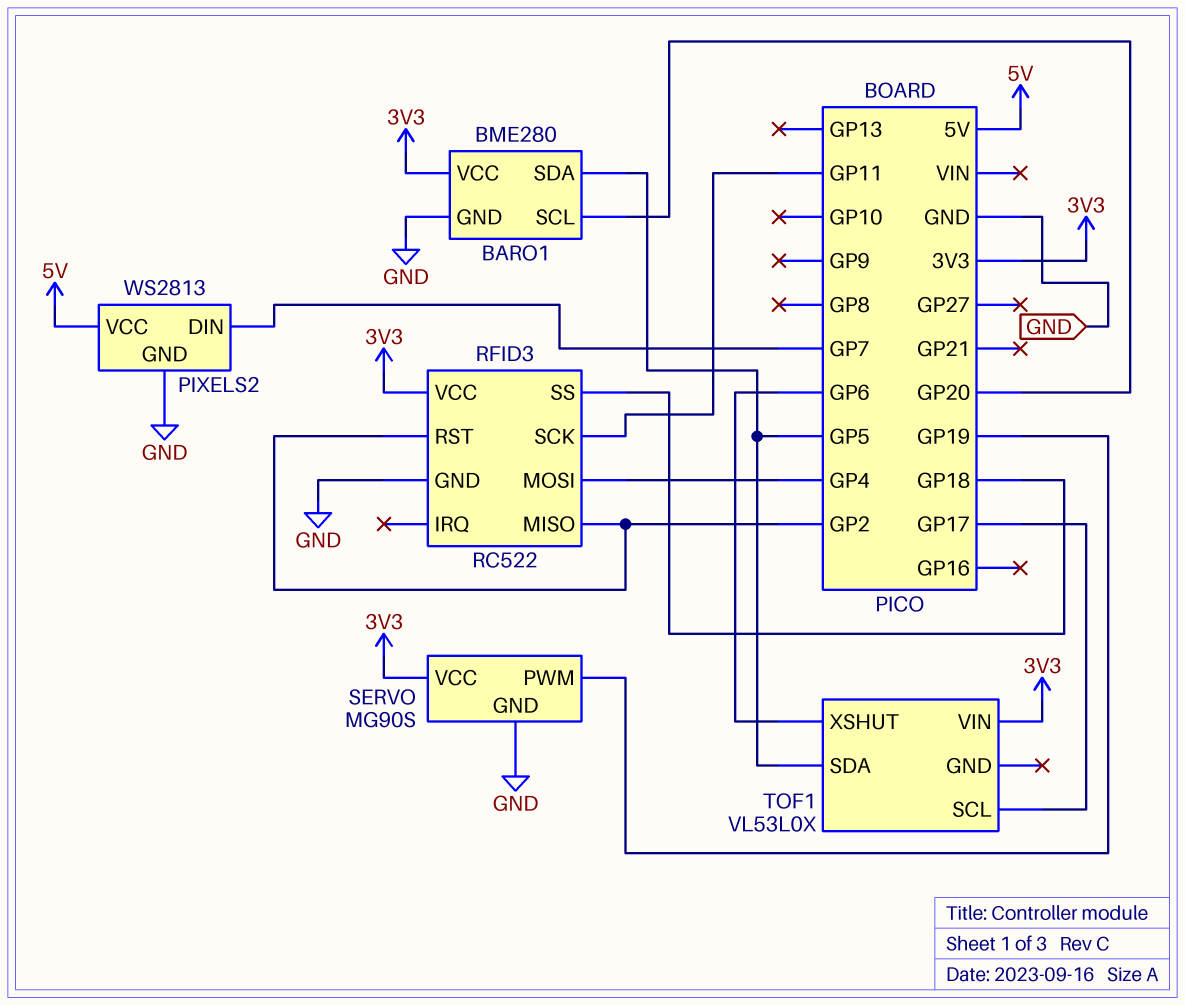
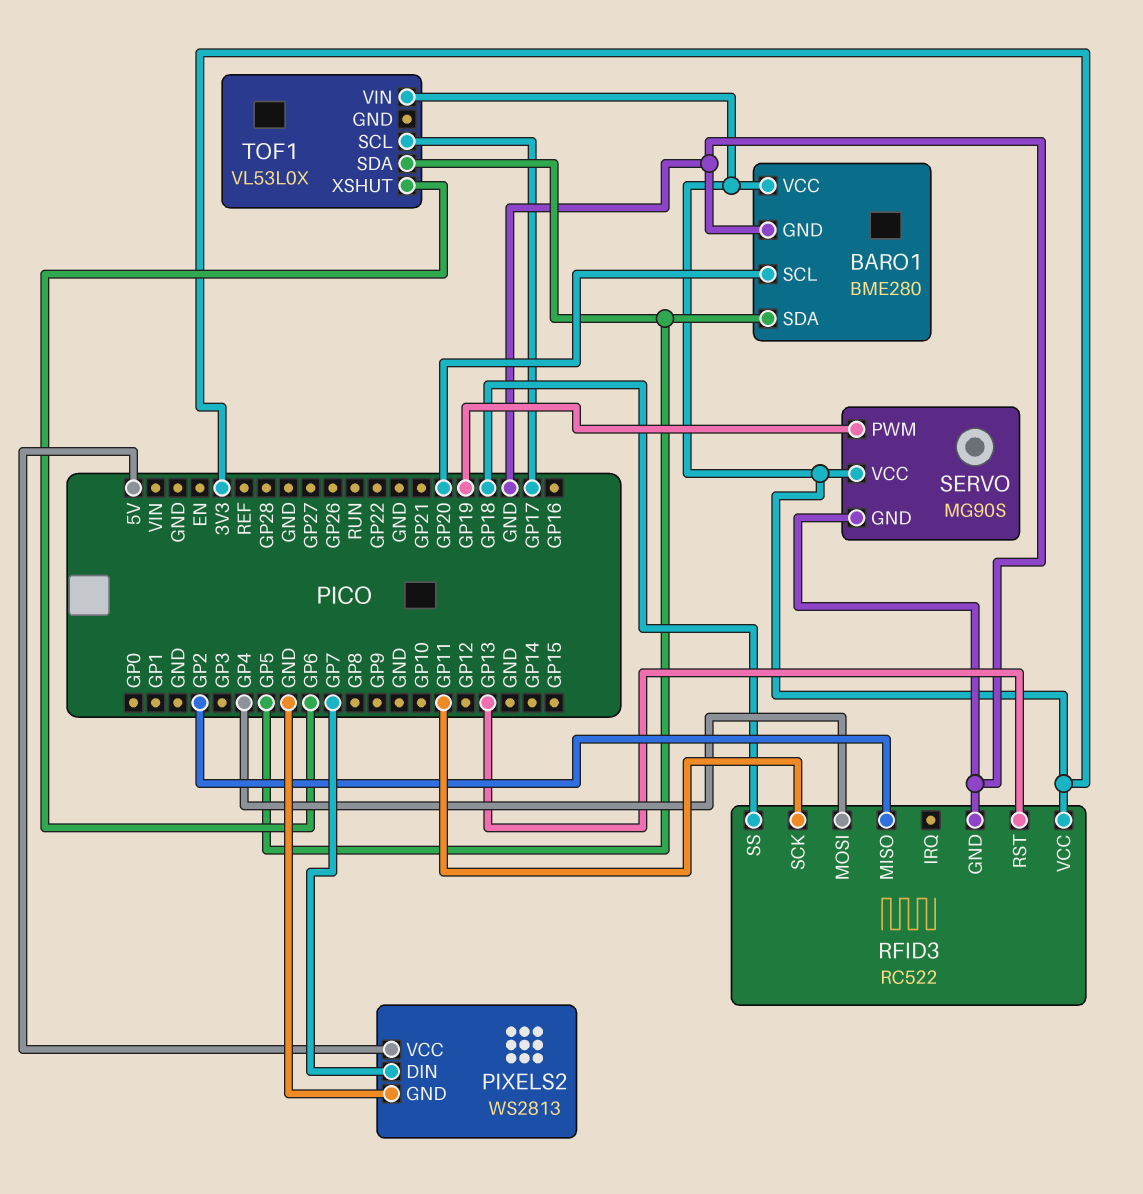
RFID3 pin RST: GP2 -> GP13

